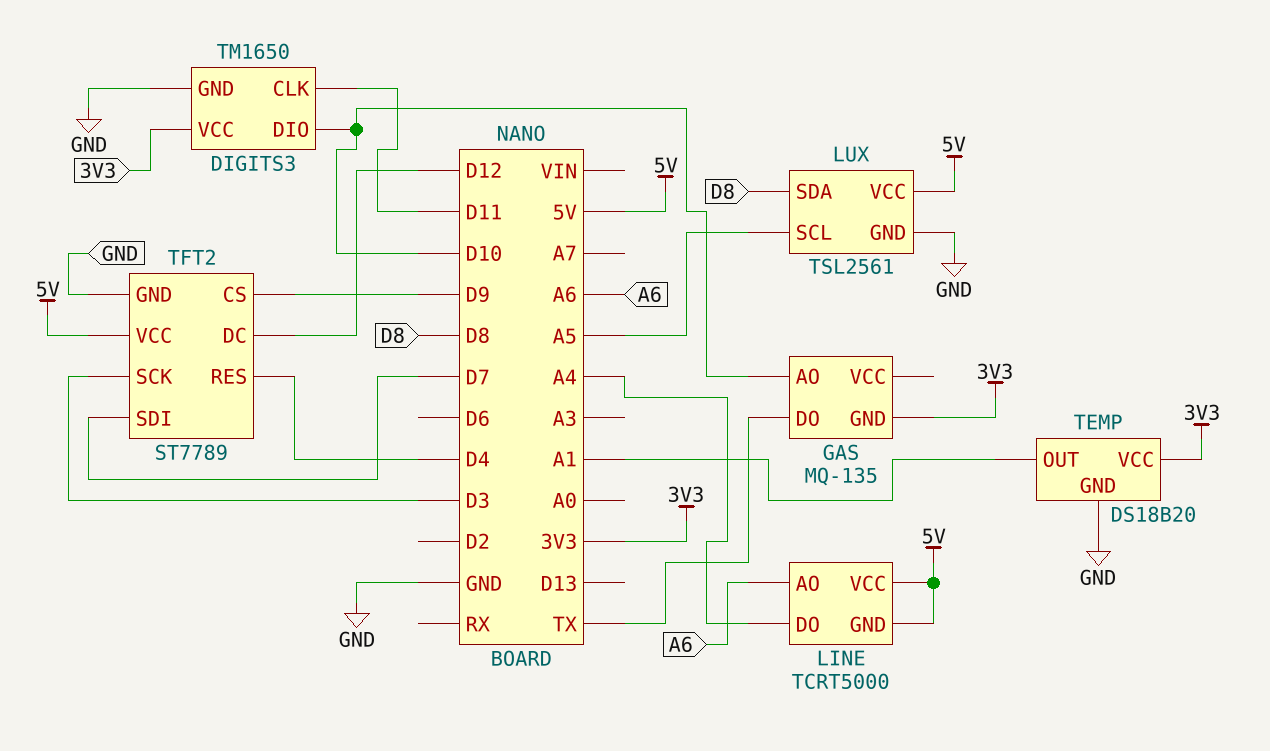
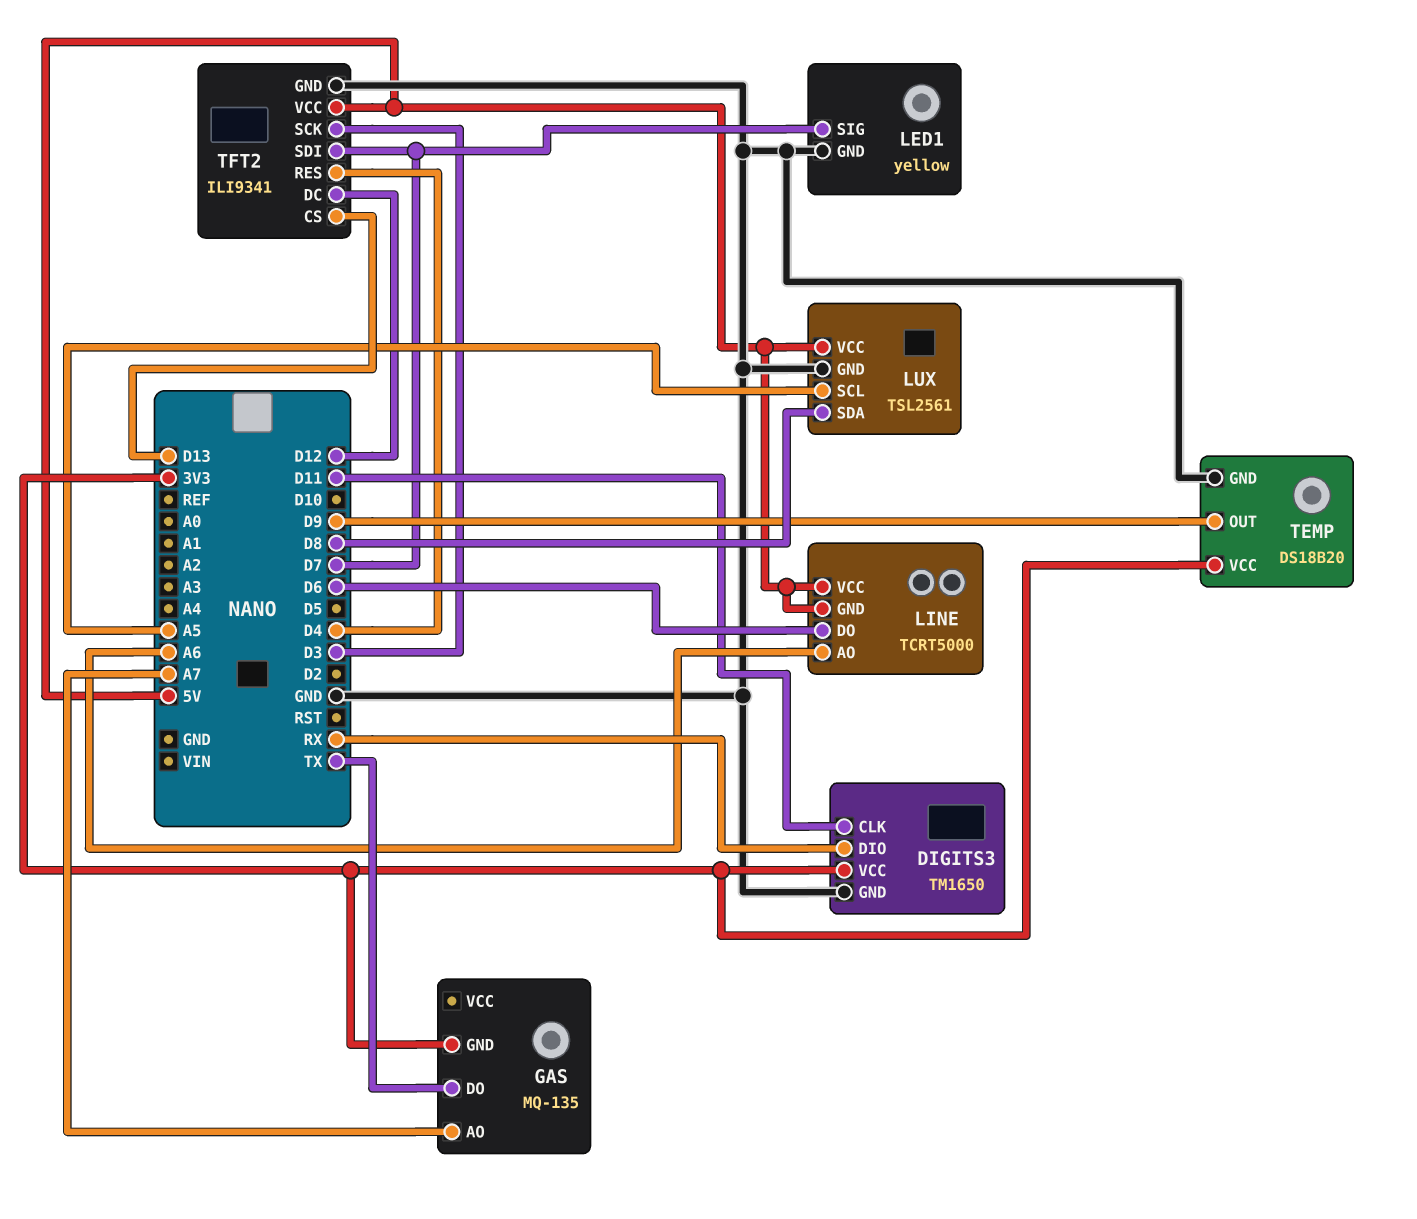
DIGITS3 pin DIO: D10 -> RX
GAS pin AO: D10 -> A7
LED1: none -> yellow
LED1 pin GND: none -> GND
LED1 pin SIG: none -> D7
LINE pin DO: A4 -> D6
TEMP pin OUT: A1 -> D9
TFT2: ST7789 -> ILI9341
TFT2 pin CS: D9 -> D13

